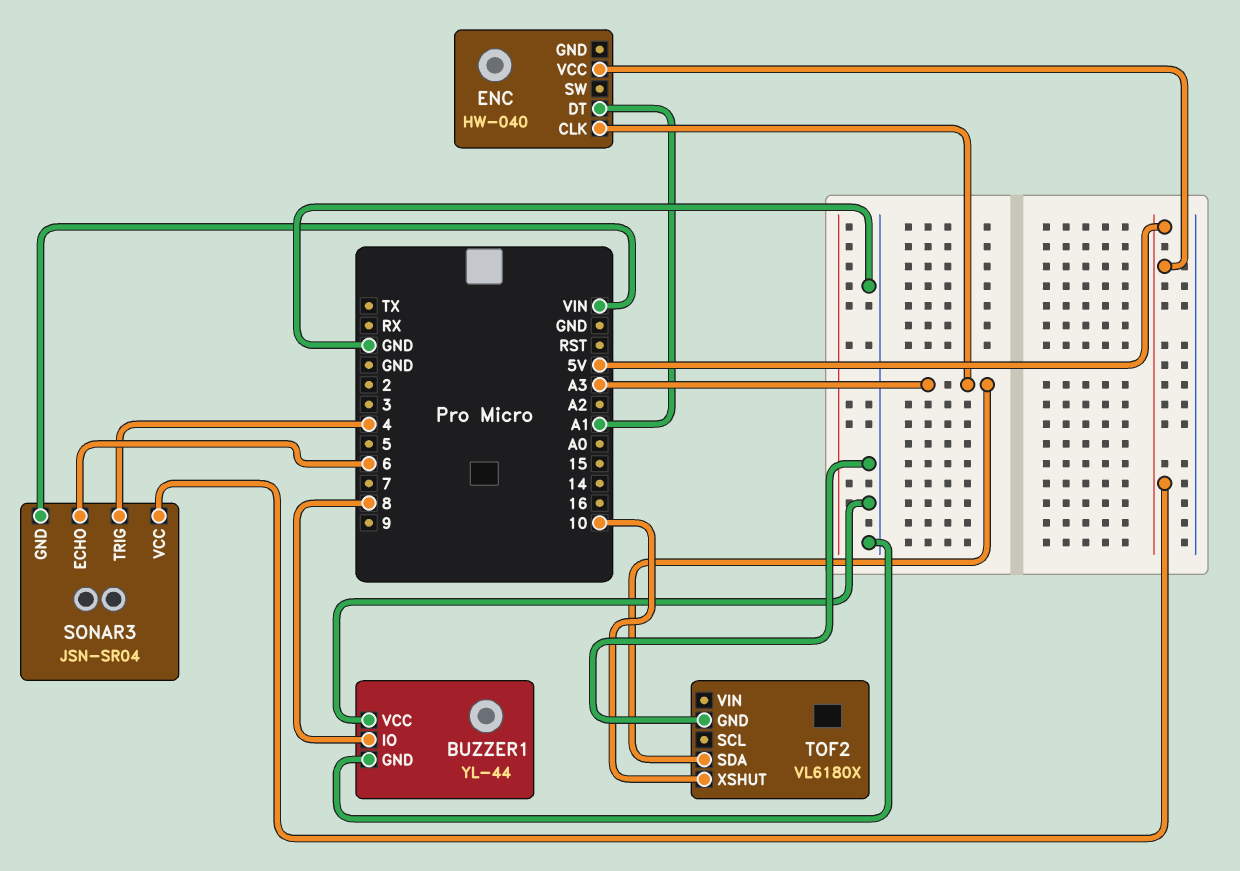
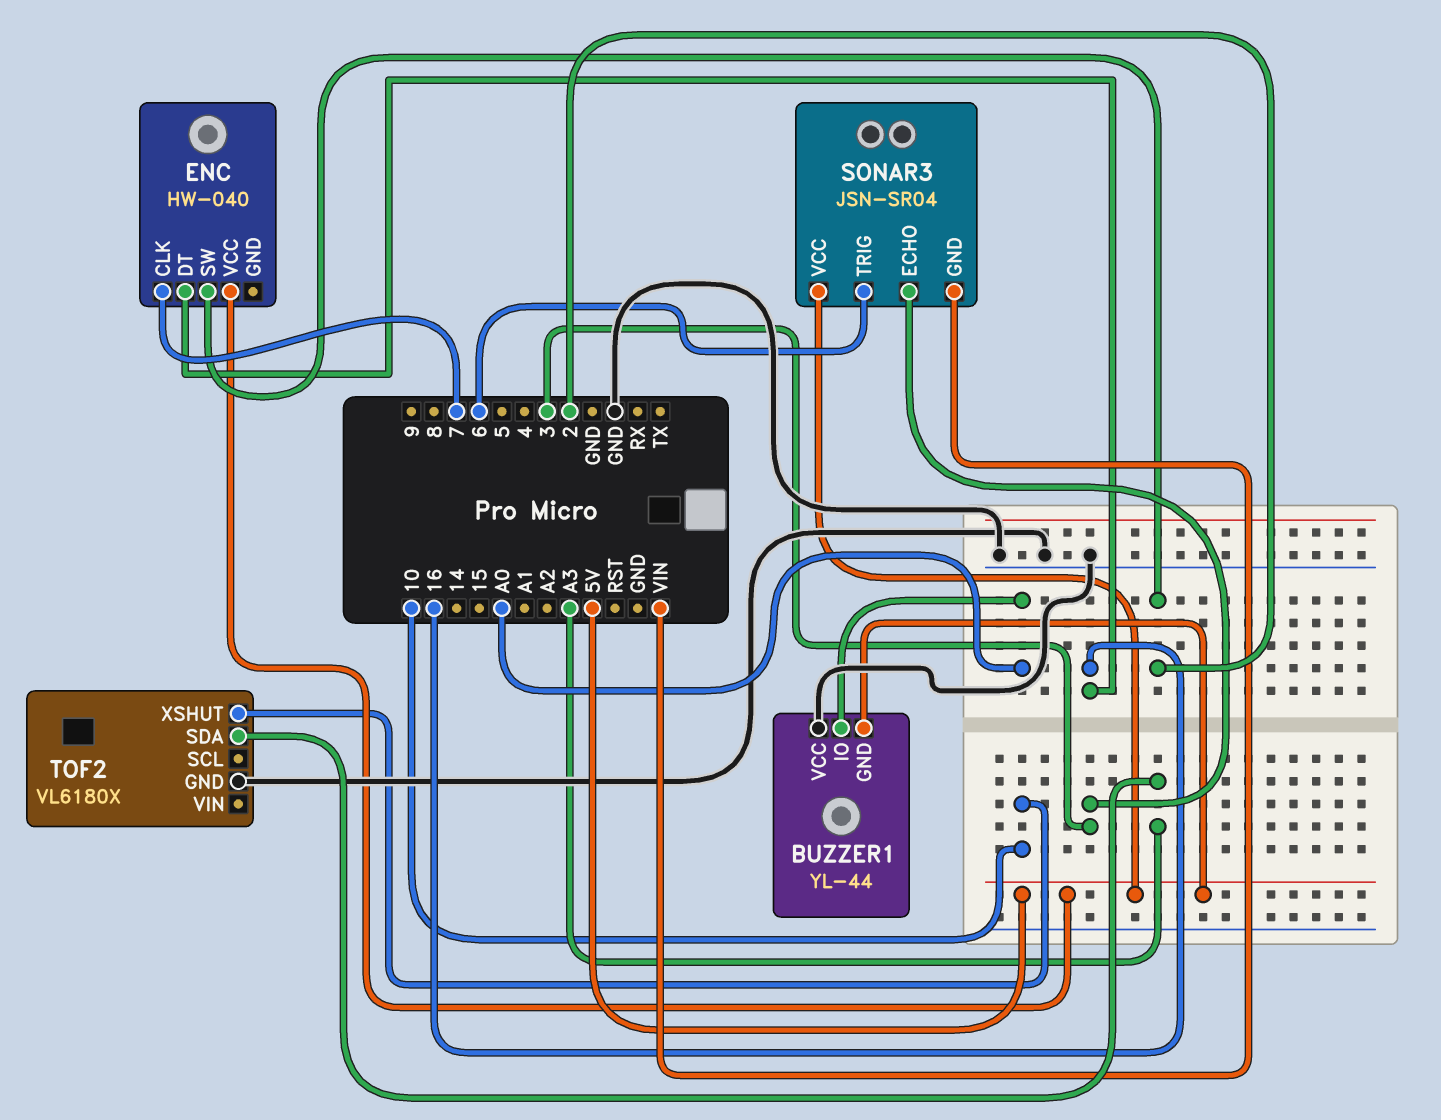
BUZZER1 pin GND: GND -> 5V
BUZZER1 pin IO: 8 -> A0
ENC pin CLK: A3 -> 7
ENC pin DT: A1 -> 16
ENC pin SW: none -> 2
SONAR3 pin ECHO: 6 -> 3
SONAR3 pin TRIG: 4 -> 6

